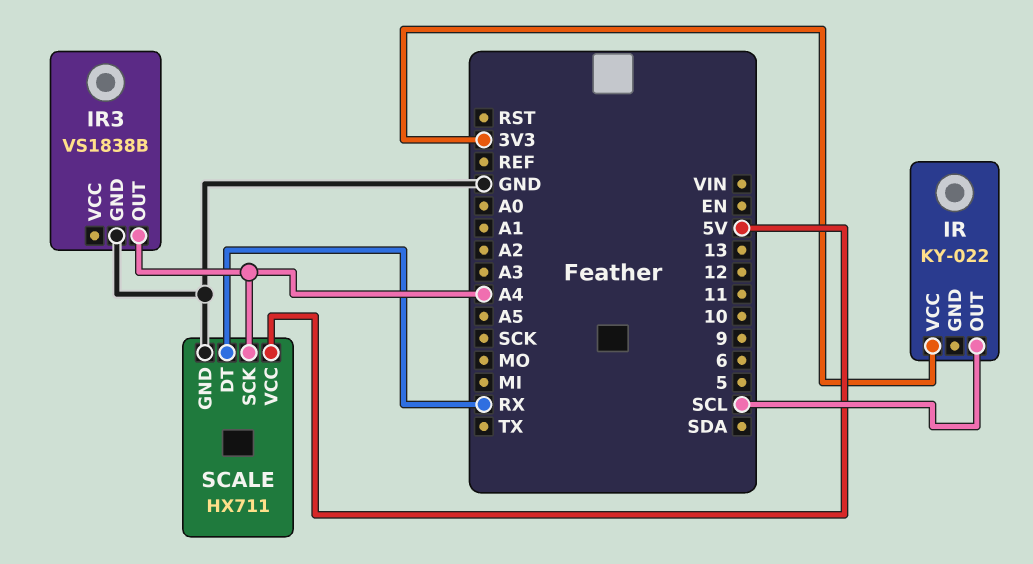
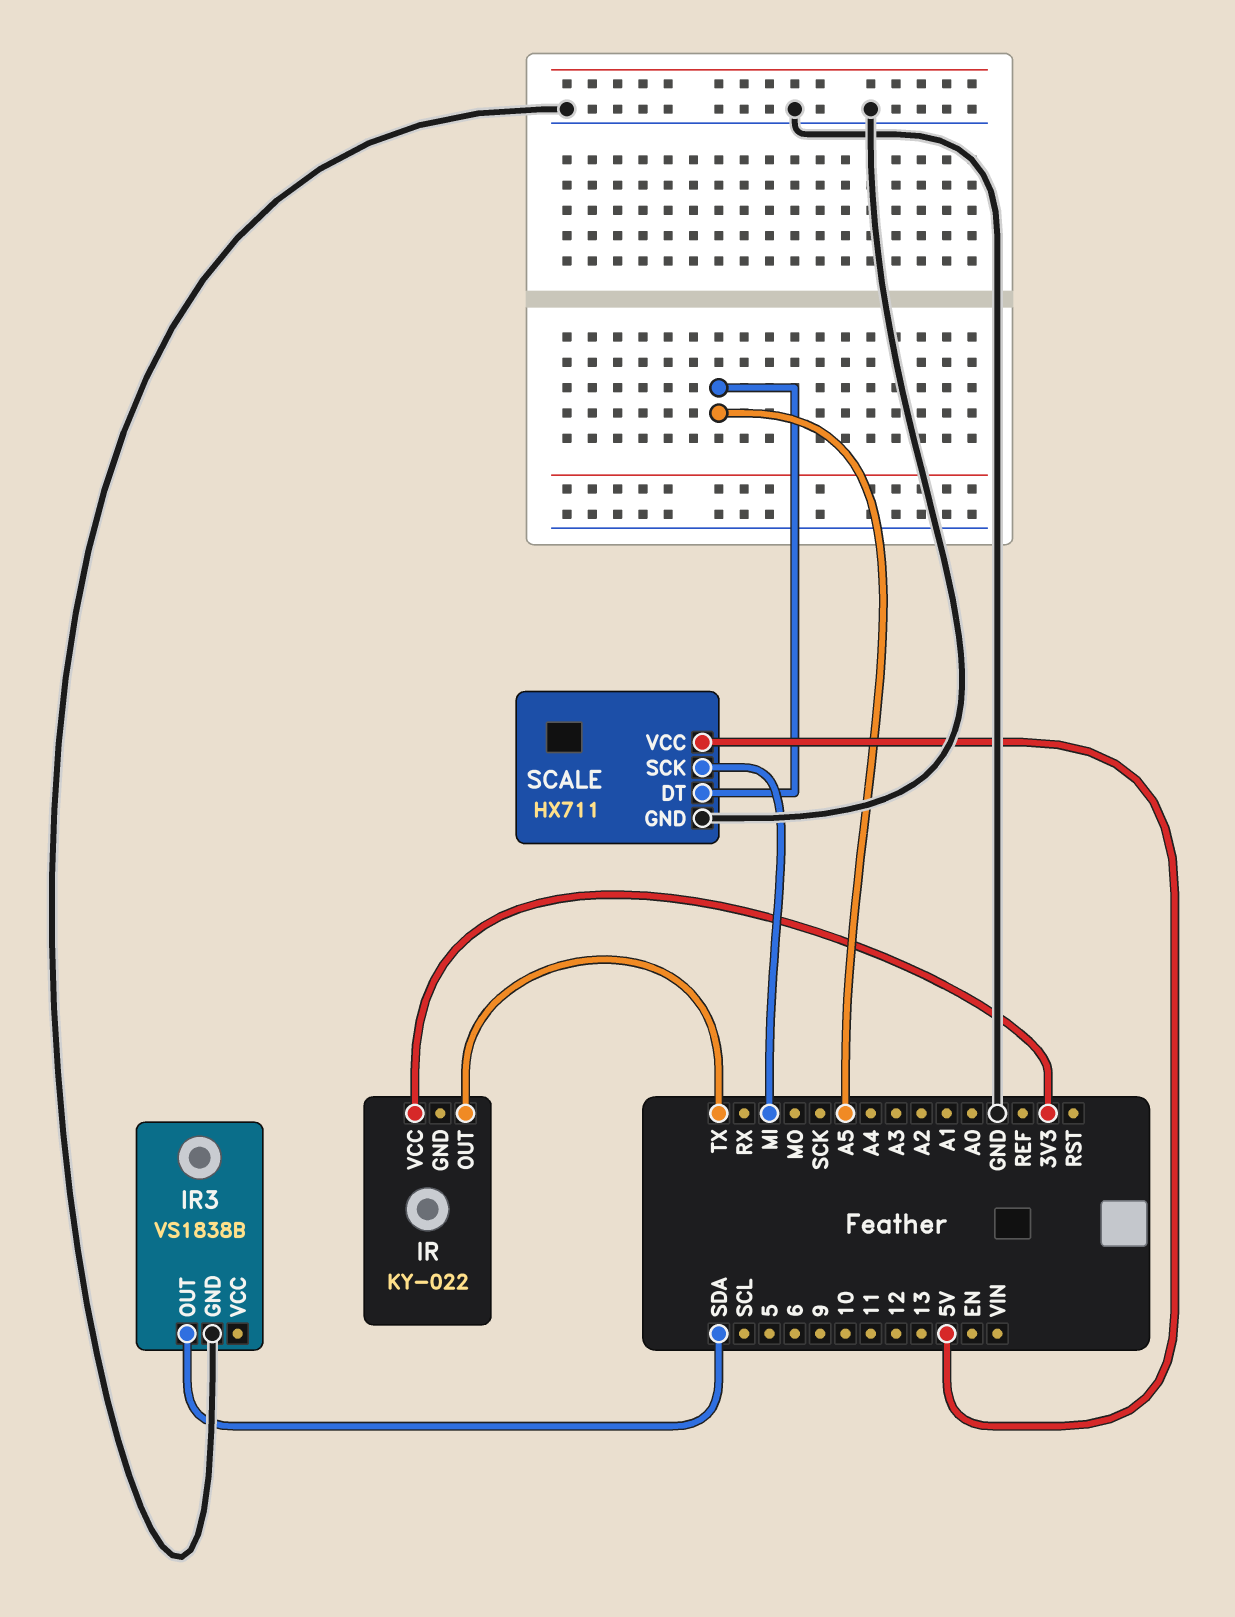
IR pin OUT: SCL -> TX
IR3 pin OUT: A4 -> SDA
SCALE pin DT: RX -> A5
SCALE pin SCK: A4 -> MI

